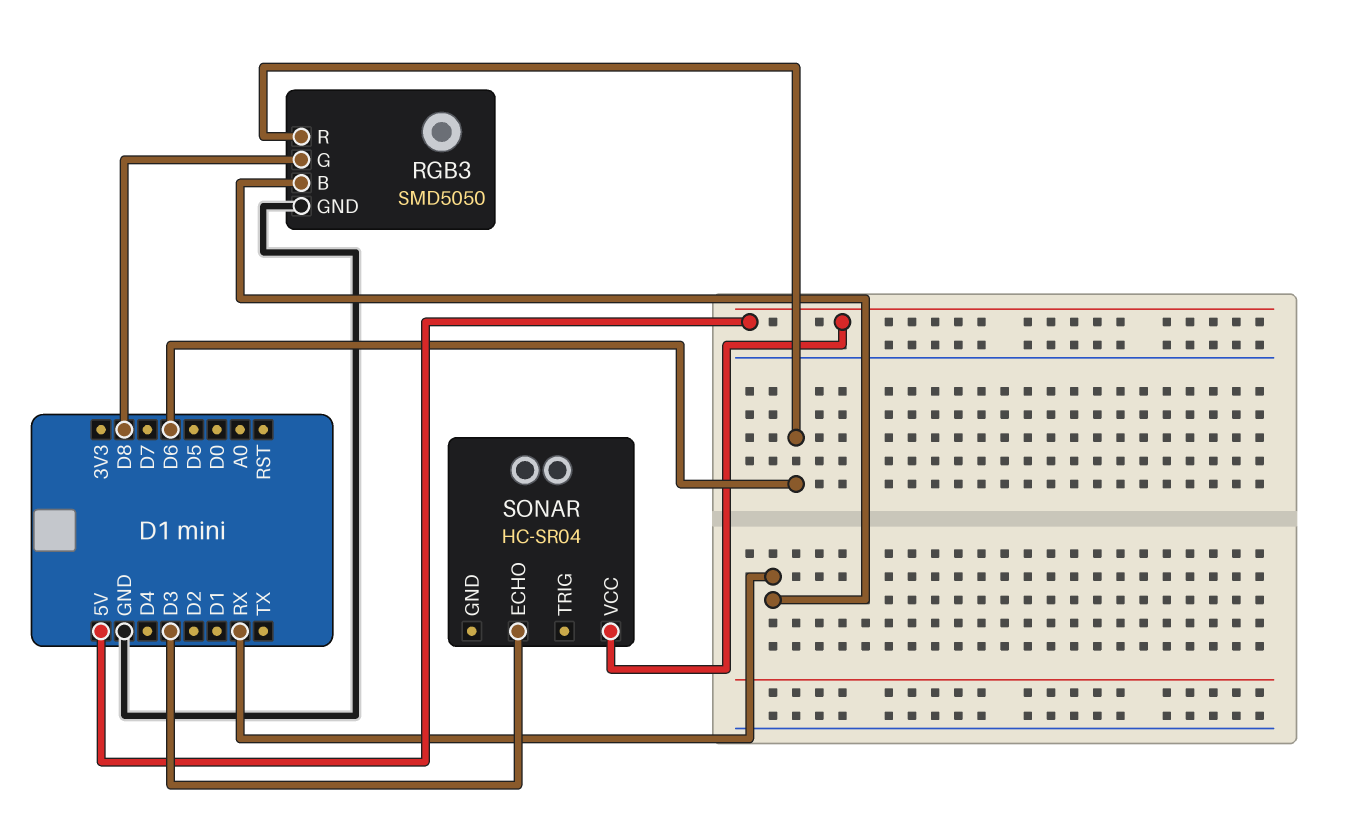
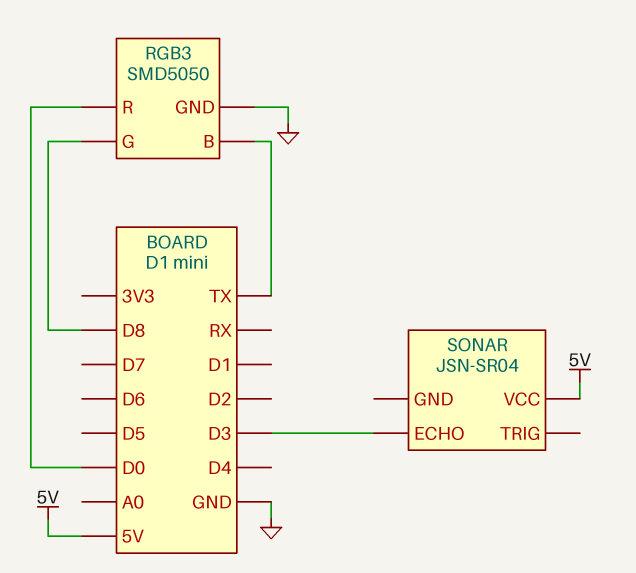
RGB3 pin B: RX -> TX
RGB3 pin R: D6 -> D0
SONAR: HC-SR04 -> JSN-SR04

